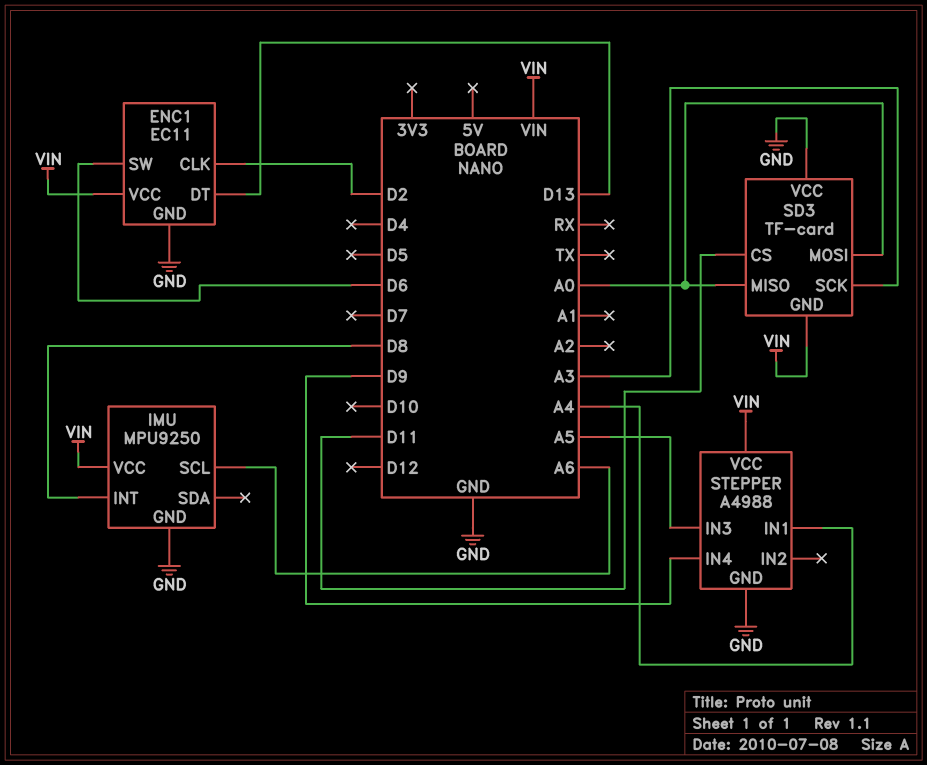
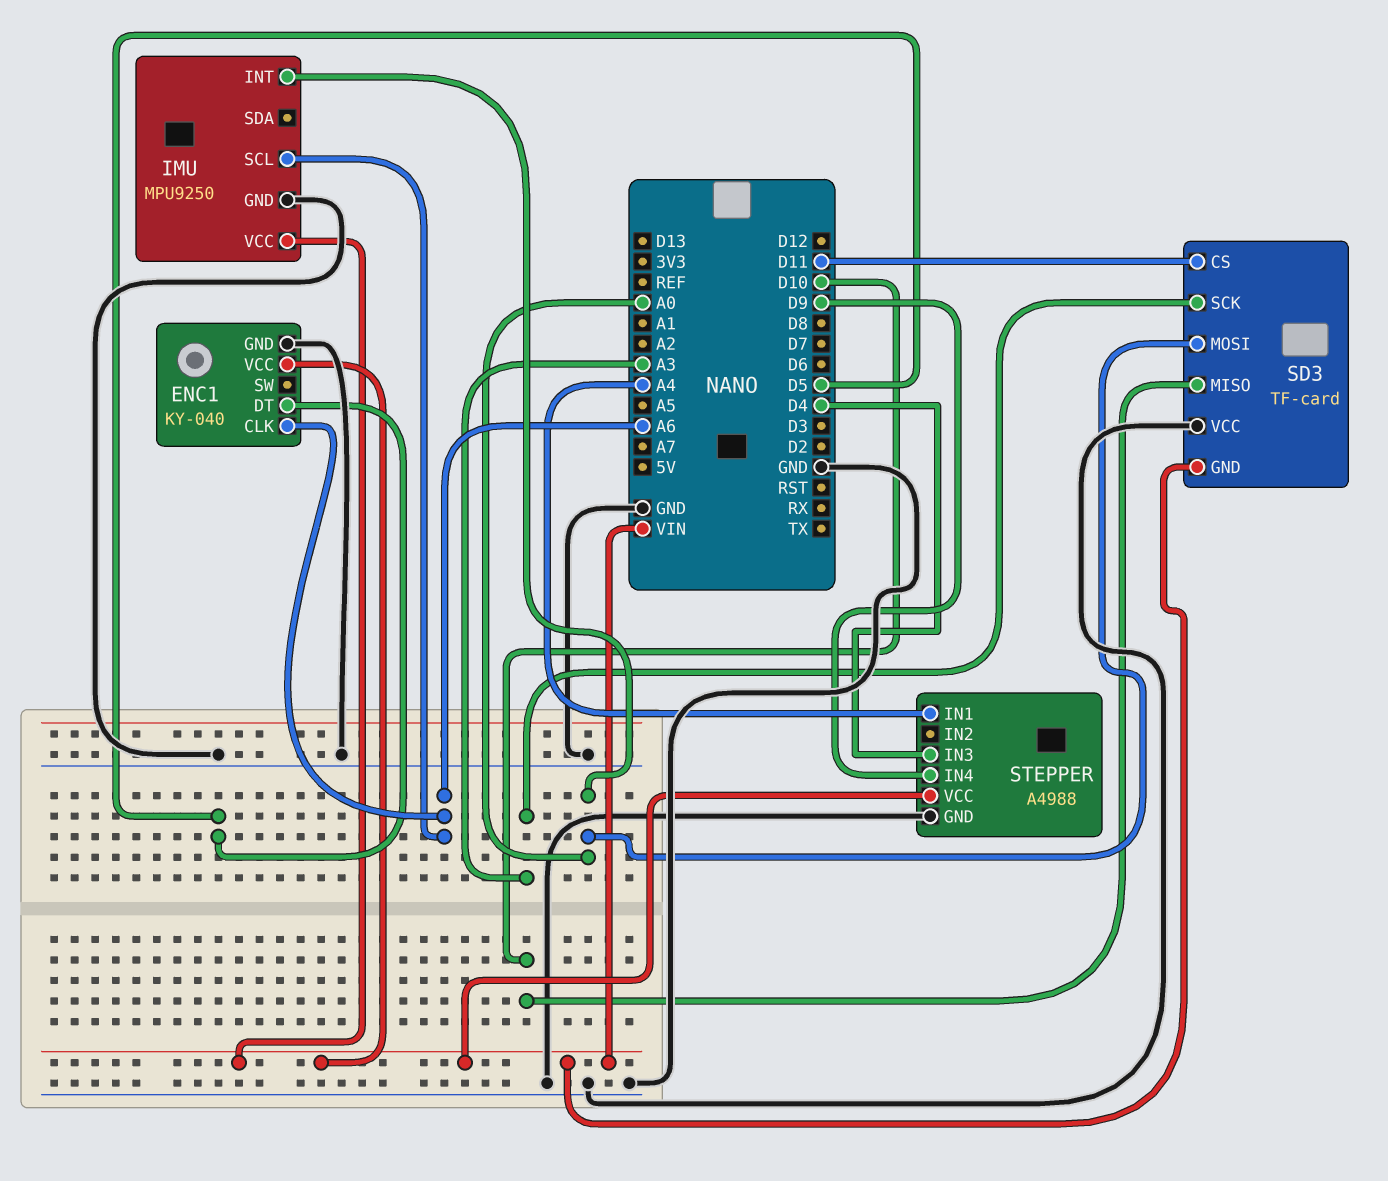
ENC1: EC11 -> KY-040
ENC1 pin CLK: D2 -> A6
ENC1 pin DT: D13 -> D5
ENC1 pin SW: D6 -> none
IMU pin INT: D8 -> A0
SD3 pin MISO: A0 -> D10
STEPPER pin IN3: A5 -> D4

